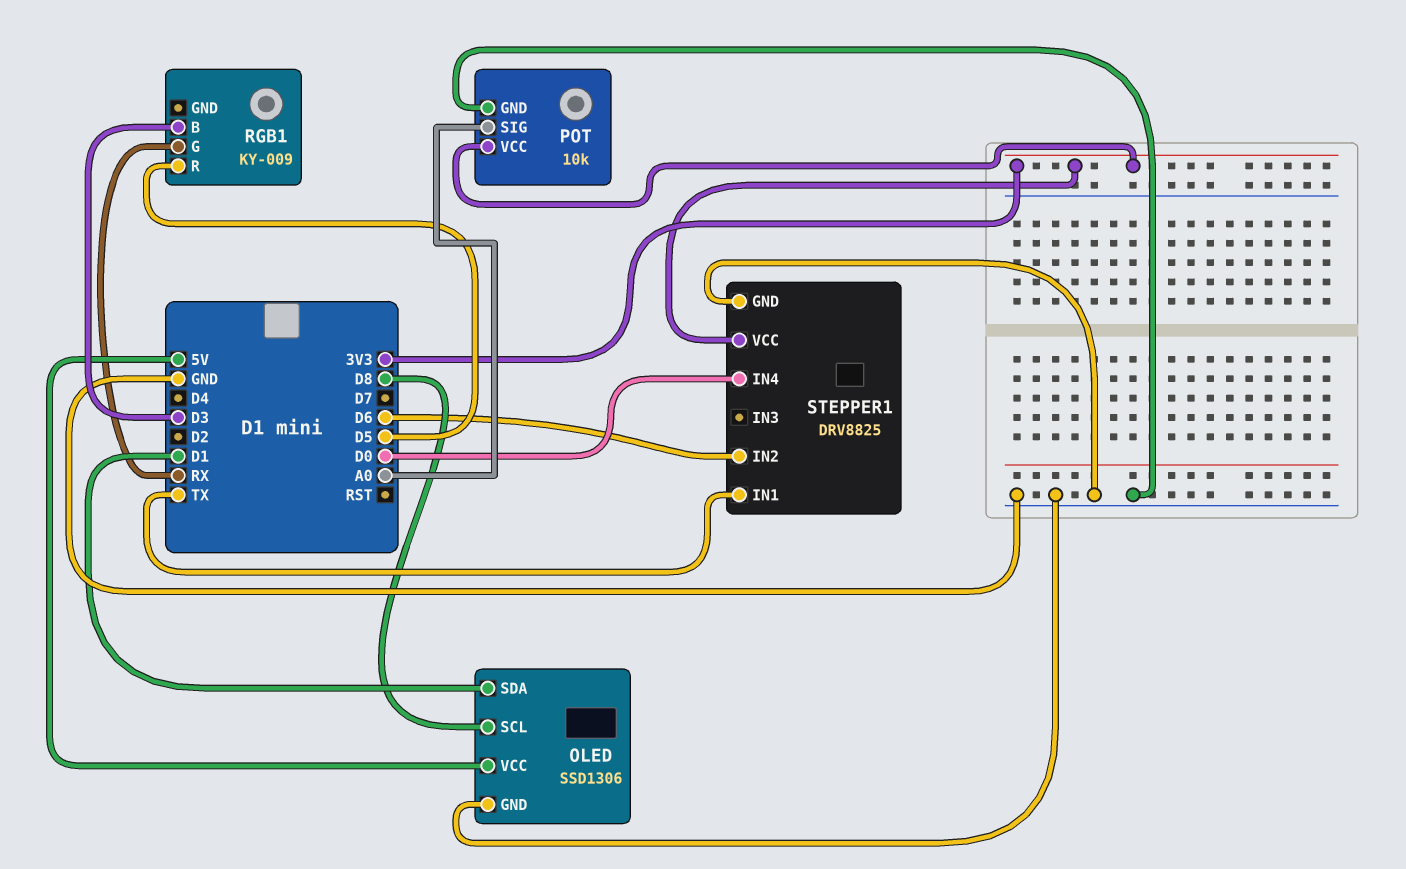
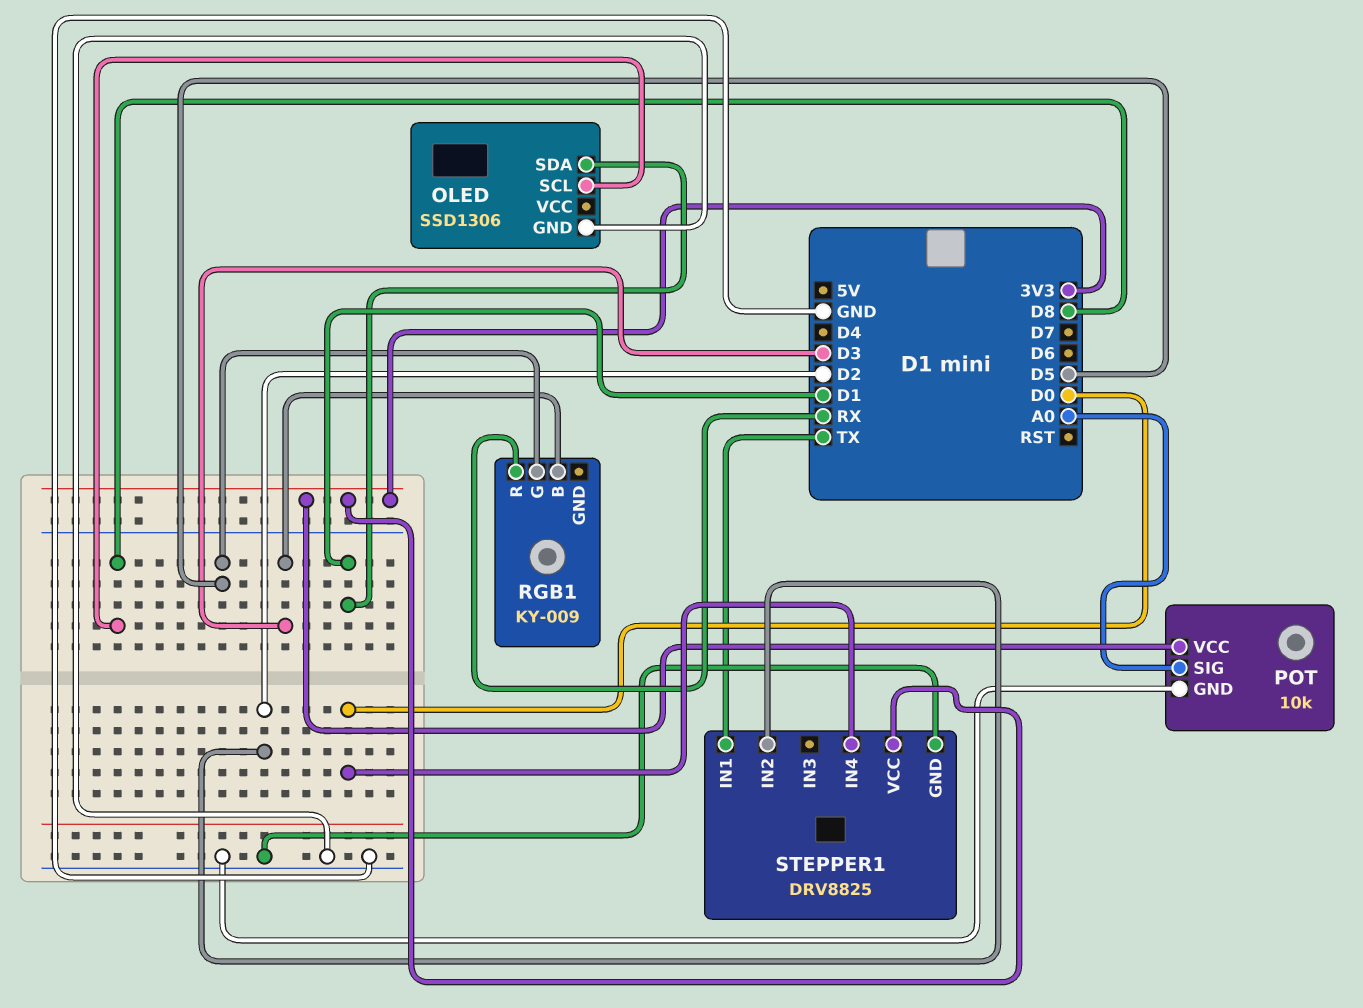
OLED pin VCC: 5V -> none
RGB1 pin G: RX -> D5
RGB1 pin R: D5 -> RX
STEPPER1 pin IN2: D6 -> D2

